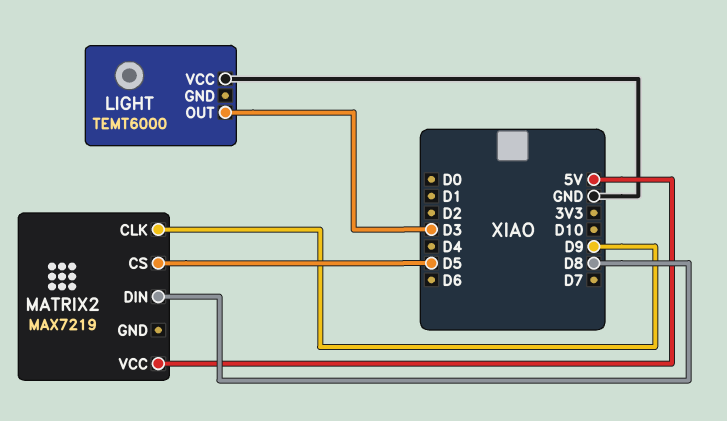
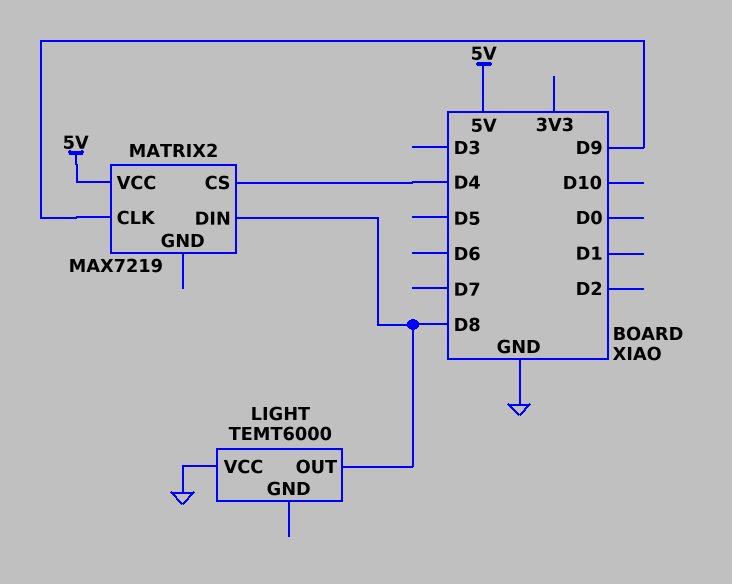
LIGHT pin OUT: D3 -> D8
MATRIX2 pin CS: D5 -> D4

